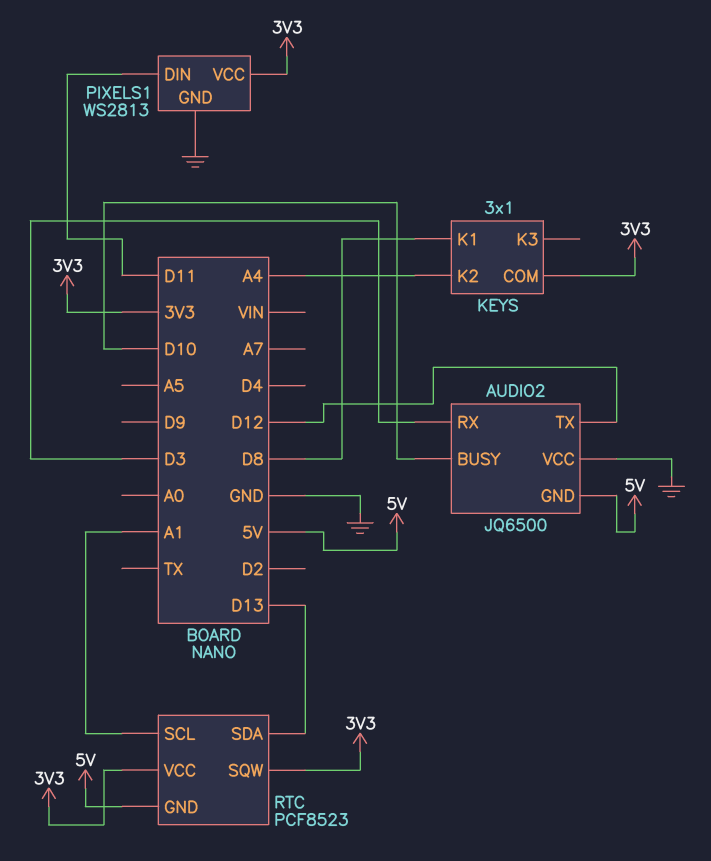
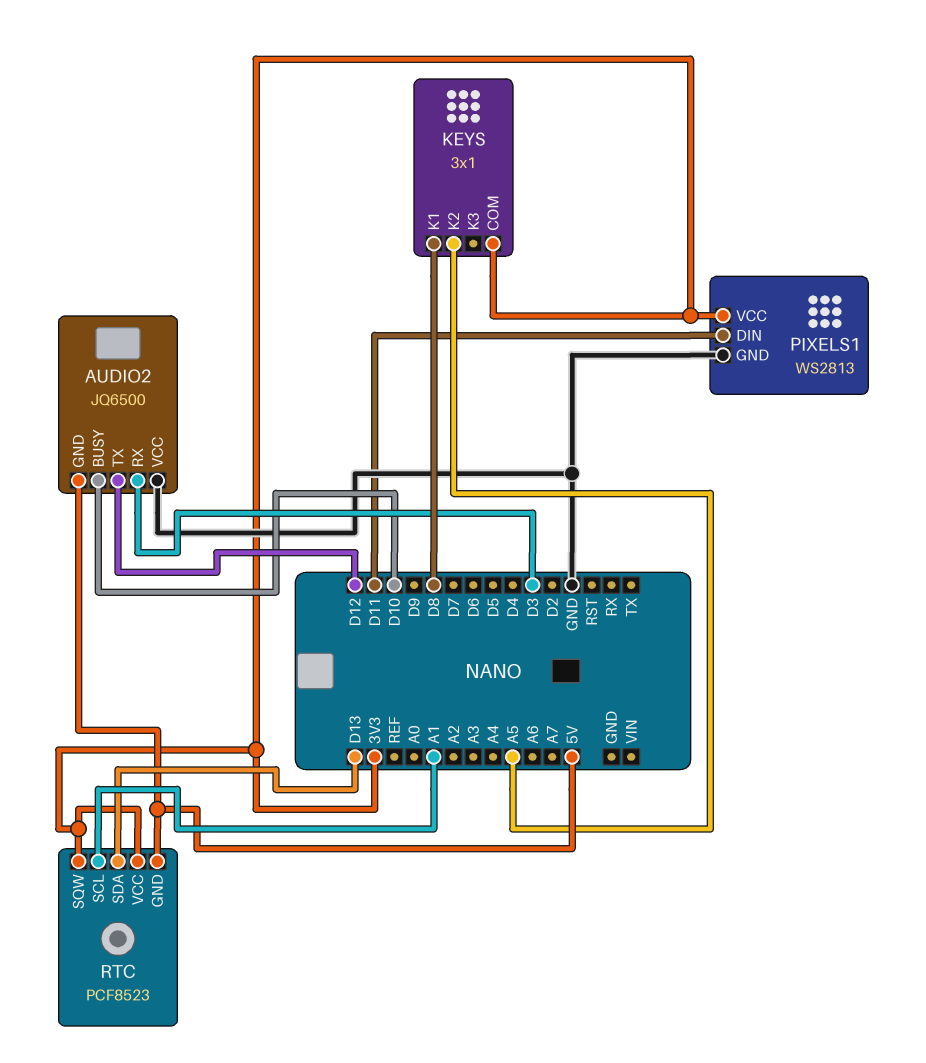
KEYS pin K2: A4 -> A5

